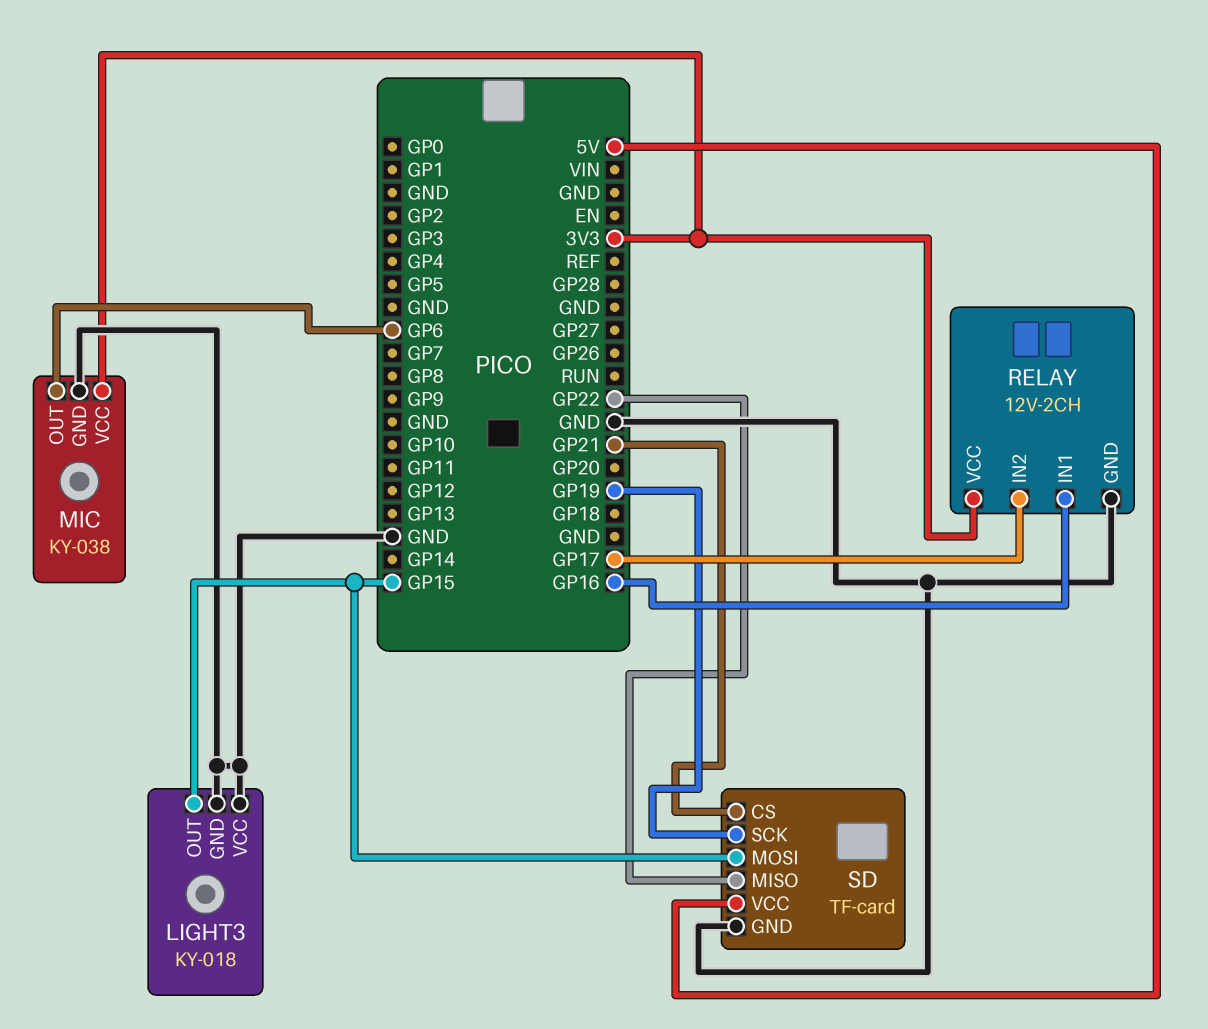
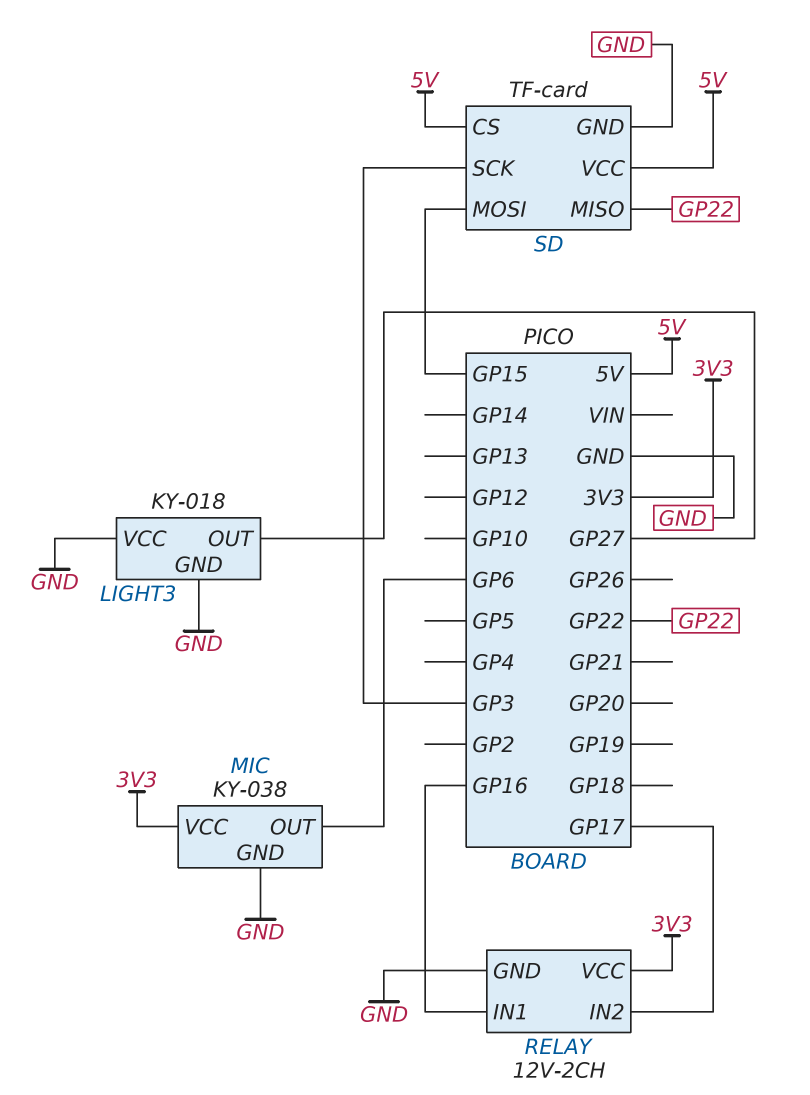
LIGHT3 pin OUT: GP15 -> GP27
SD pin CS: GP21 -> 5V
SD pin SCK: GP19 -> GP3

